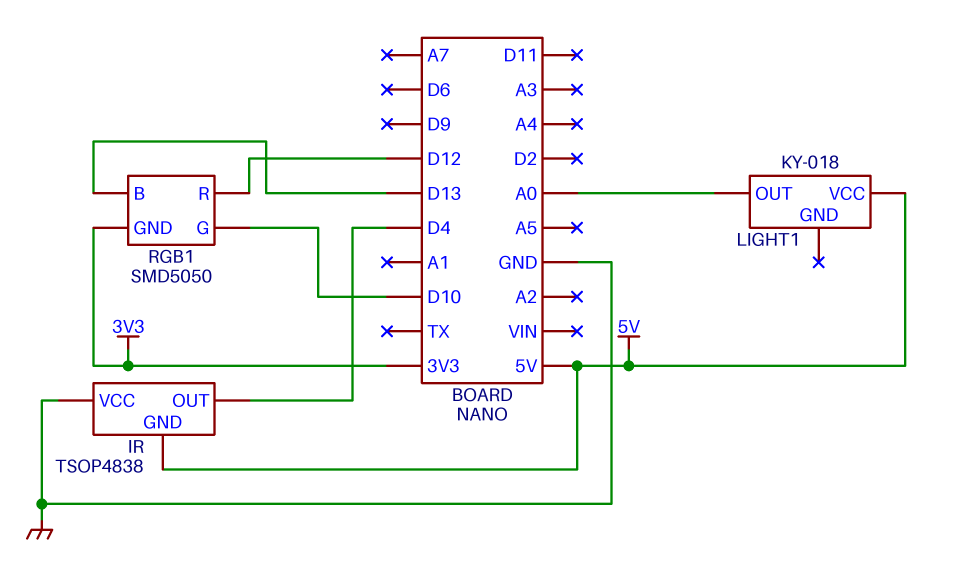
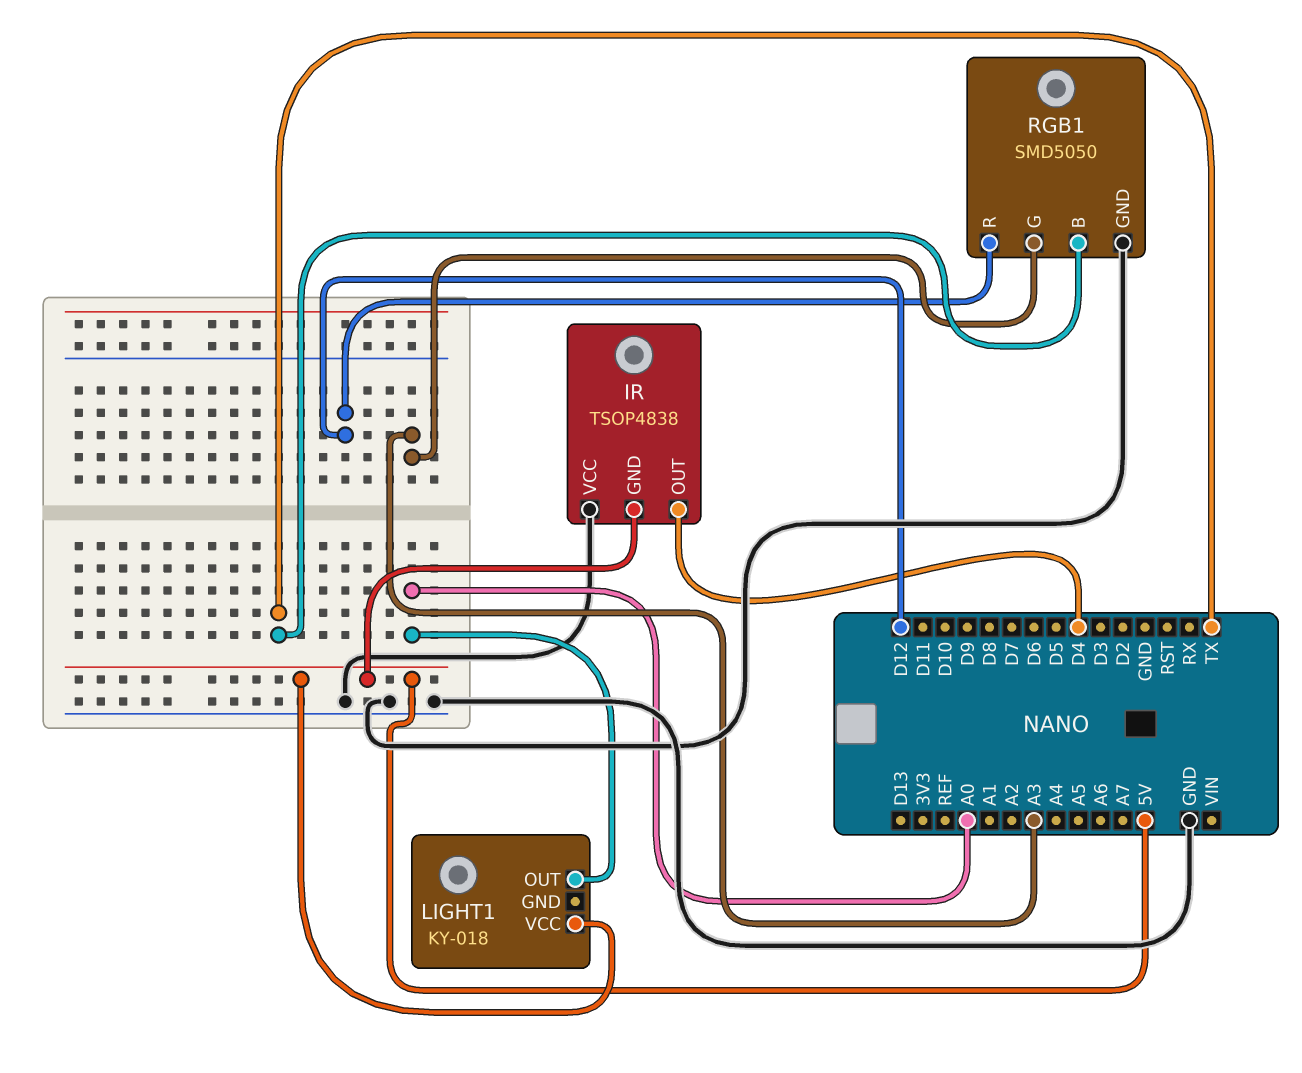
RGB1 pin B: D13 -> TX
RGB1 pin G: D10 -> A3
RGB1 pin GND: 3V3 -> GND

